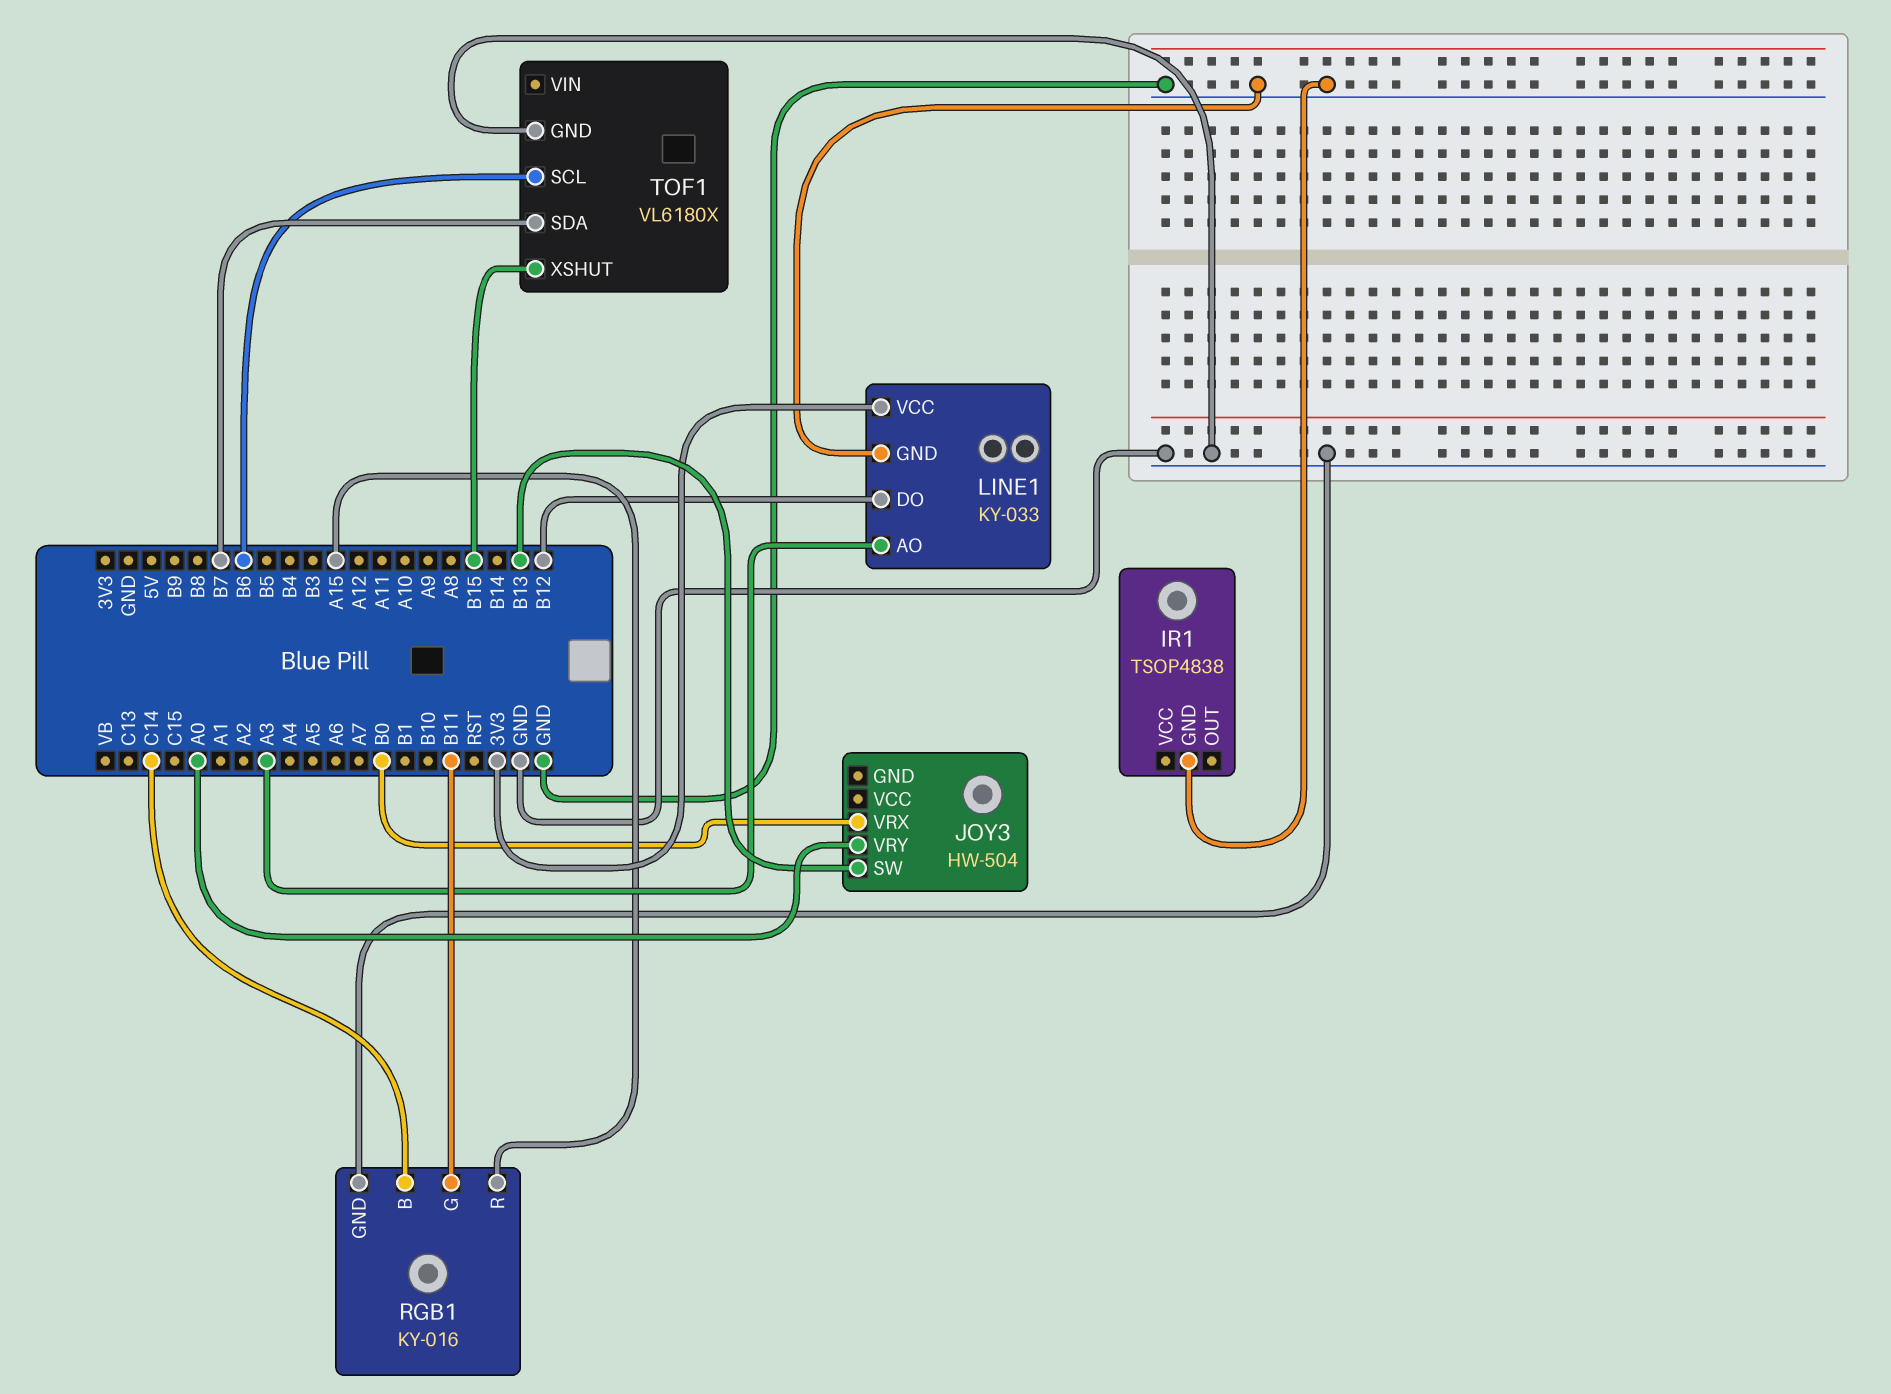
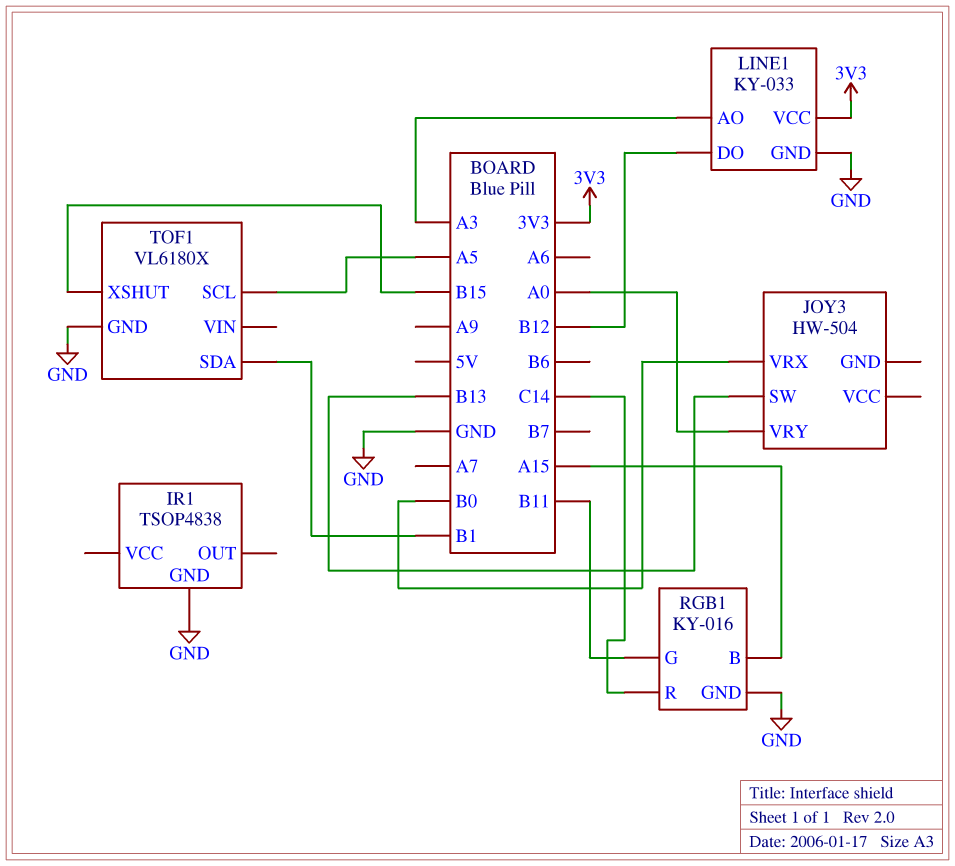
RGB1 pin B: C14 -> A15
RGB1 pin R: A15 -> C14
TOF1 pin SCL: B6 -> A5
TOF1 pin SDA: B7 -> B1

